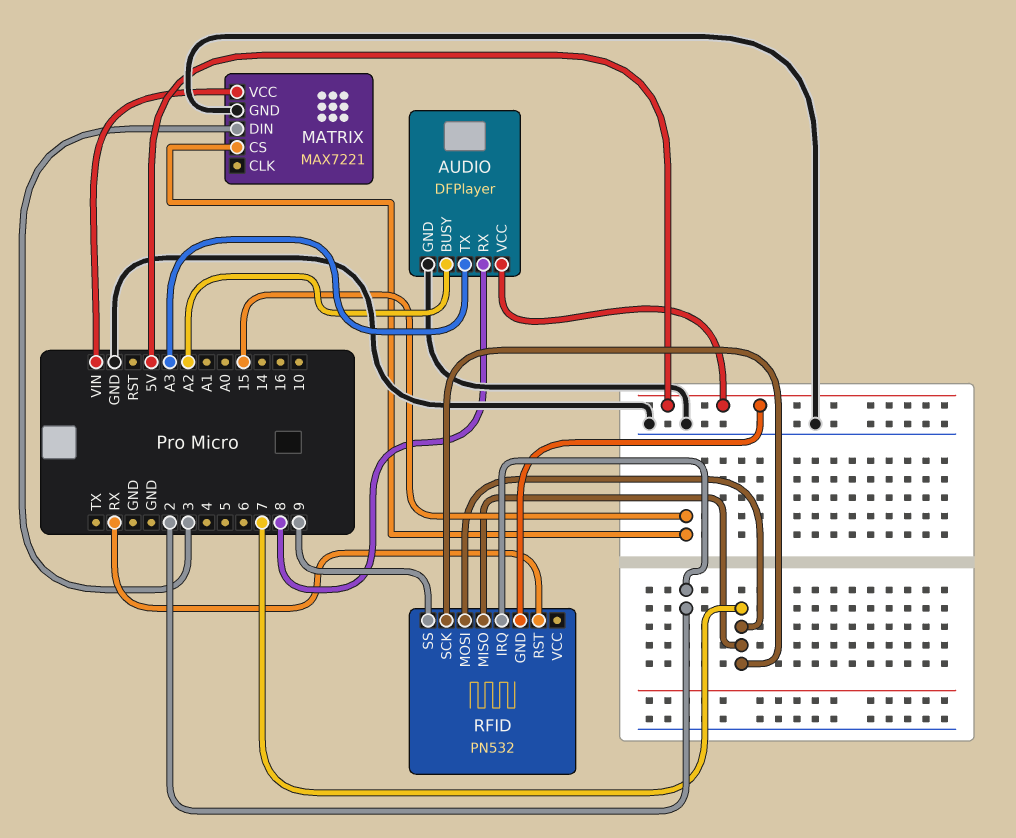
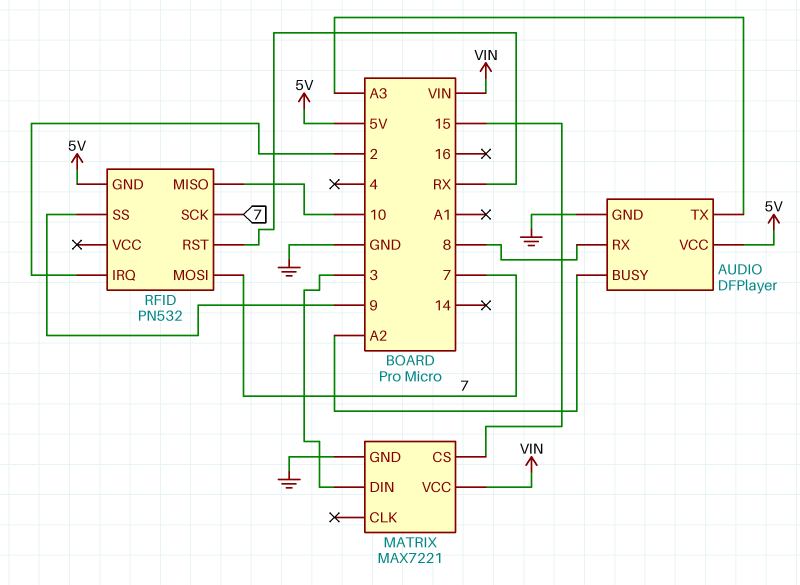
RFID pin MISO: 7 -> 10

